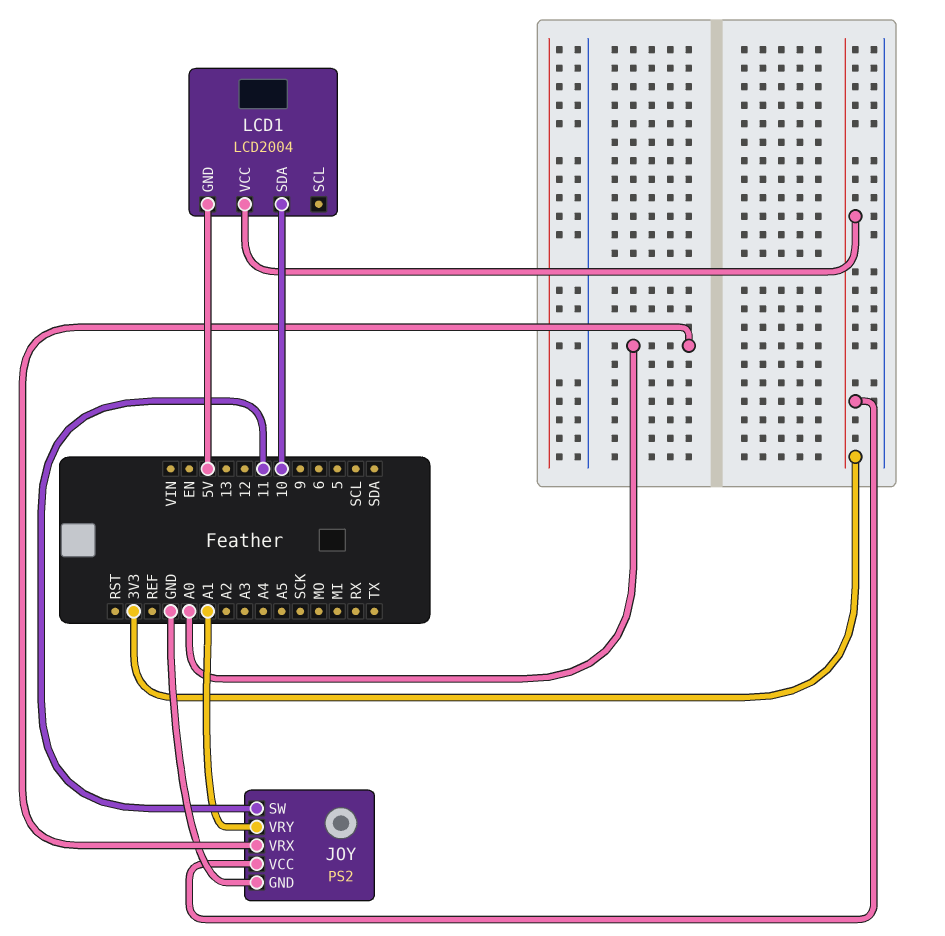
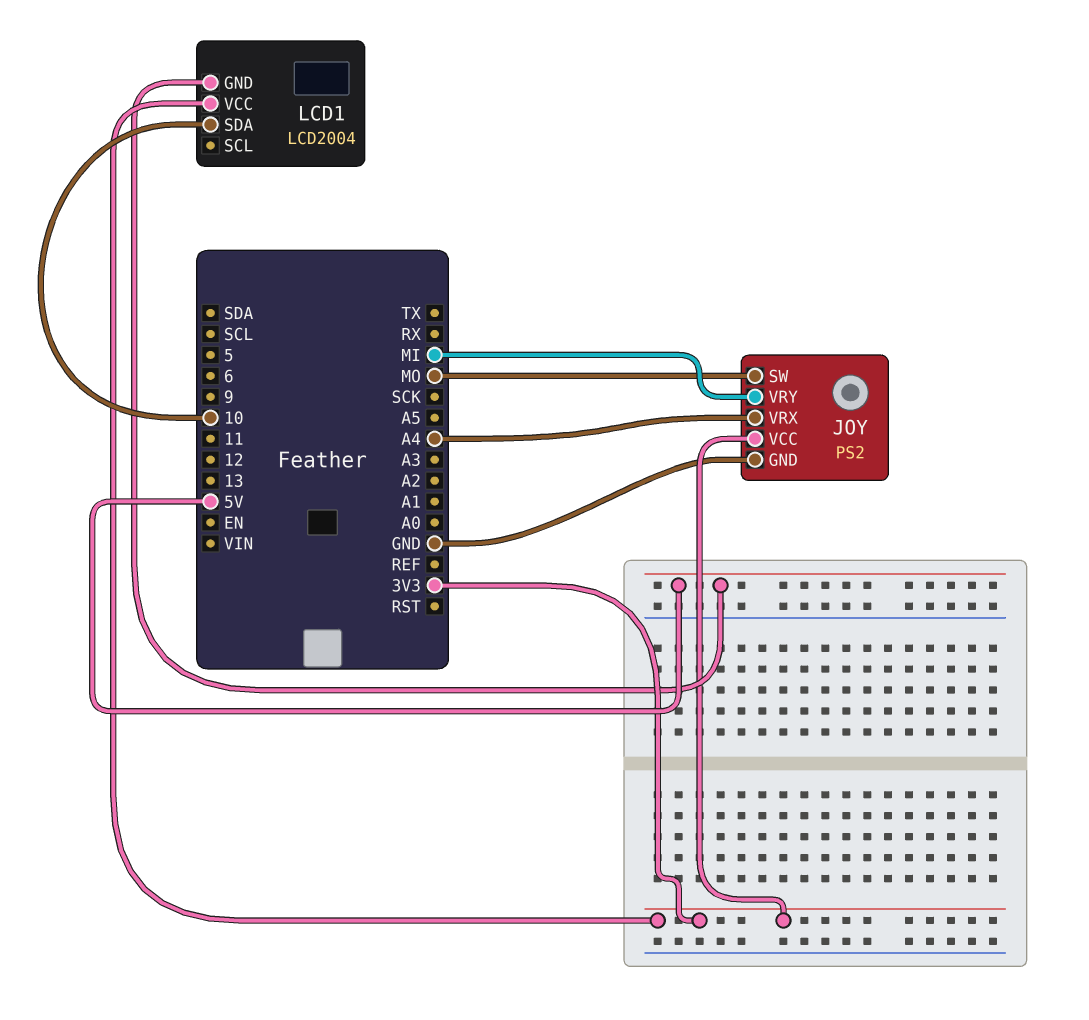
JOY pin SW: 11 -> MO
JOY pin VRX: A0 -> A4
JOY pin VRY: A1 -> MI

